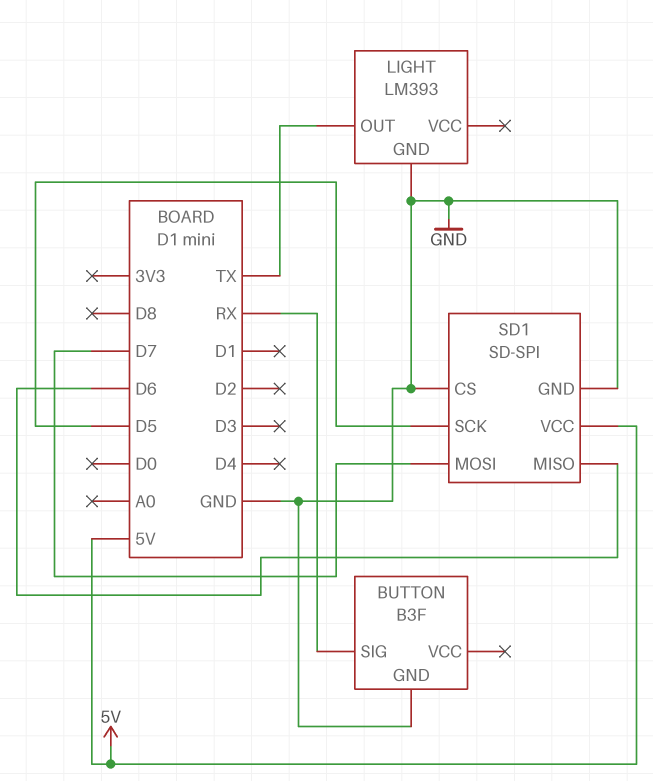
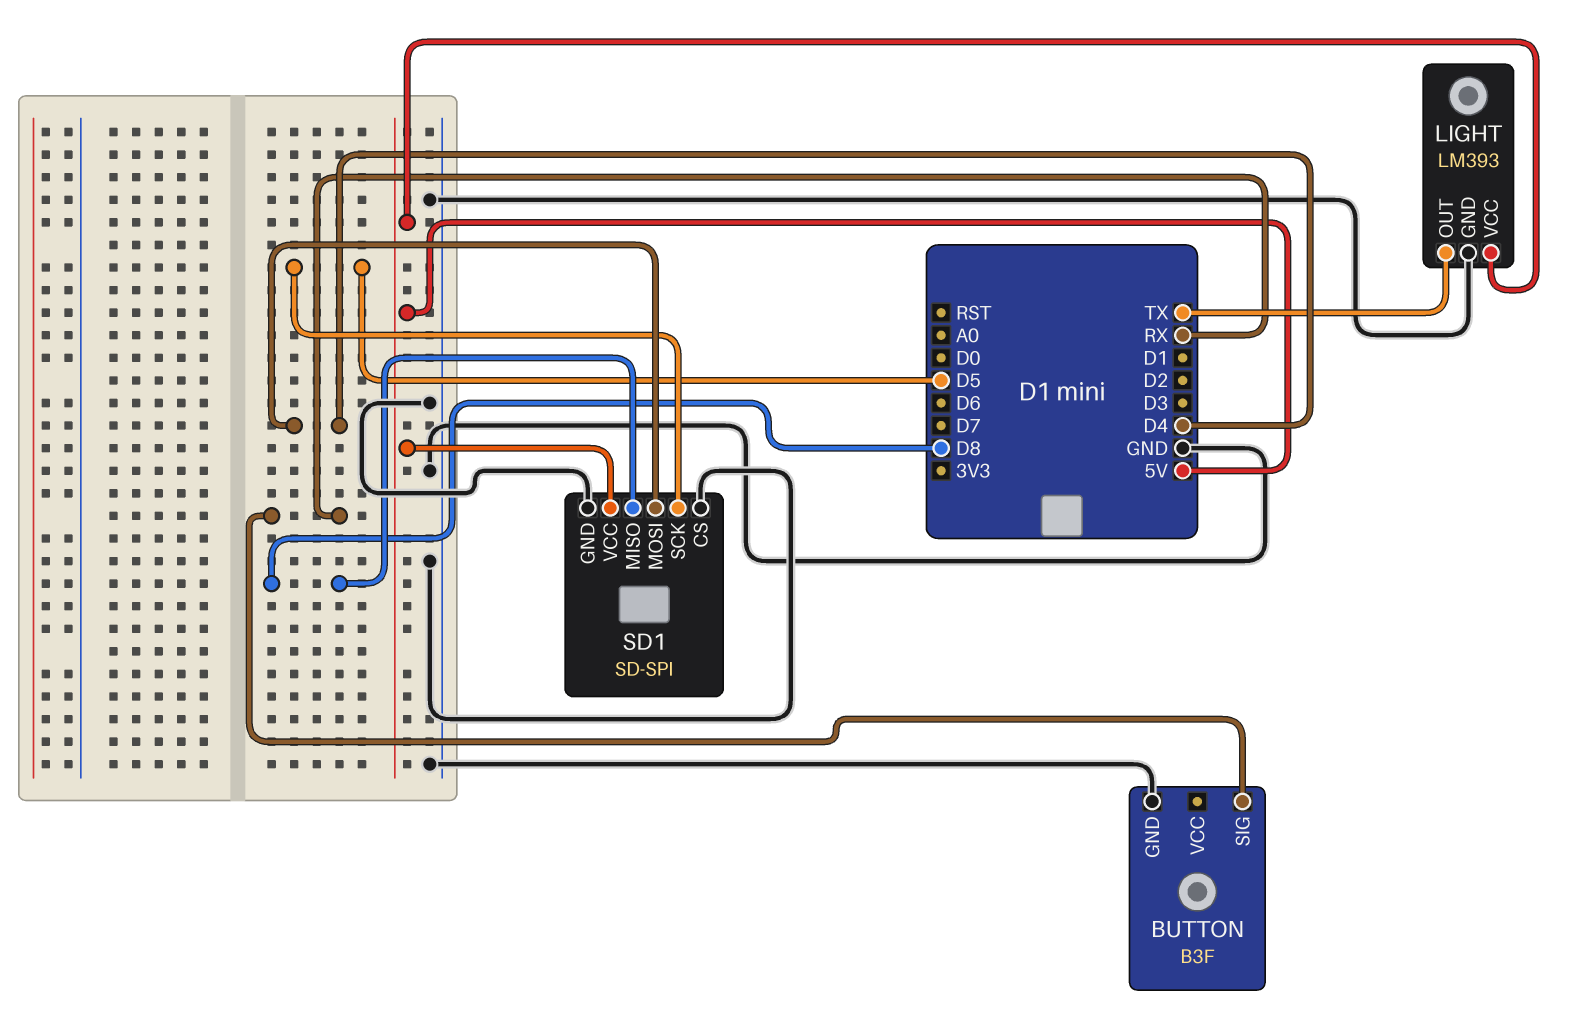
LIGHT pin VCC: none -> 5V
SD1 pin MISO: D6 -> D8
SD1 pin MOSI: D7 -> D4

